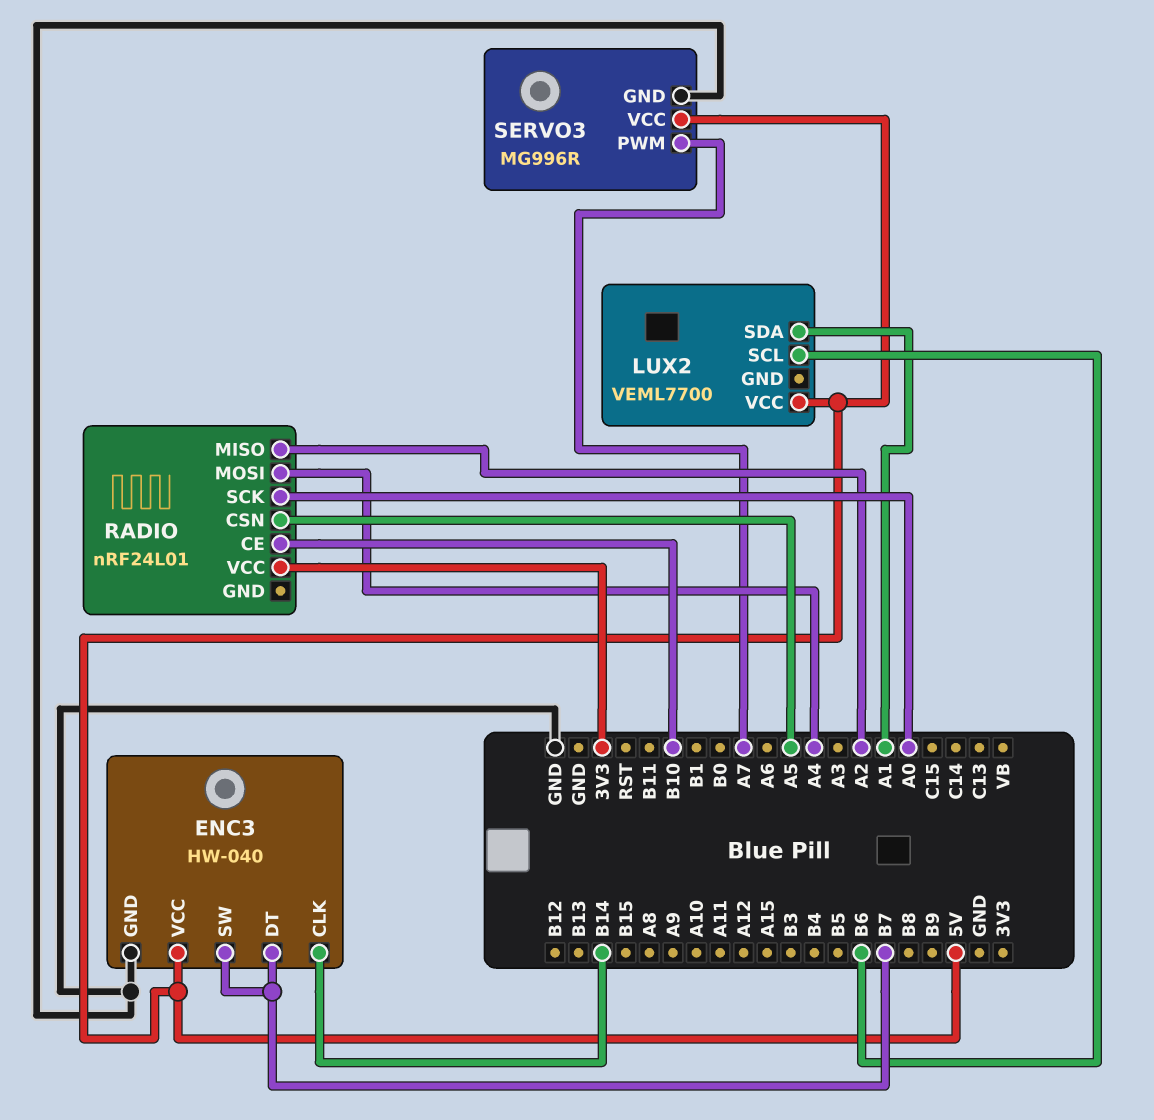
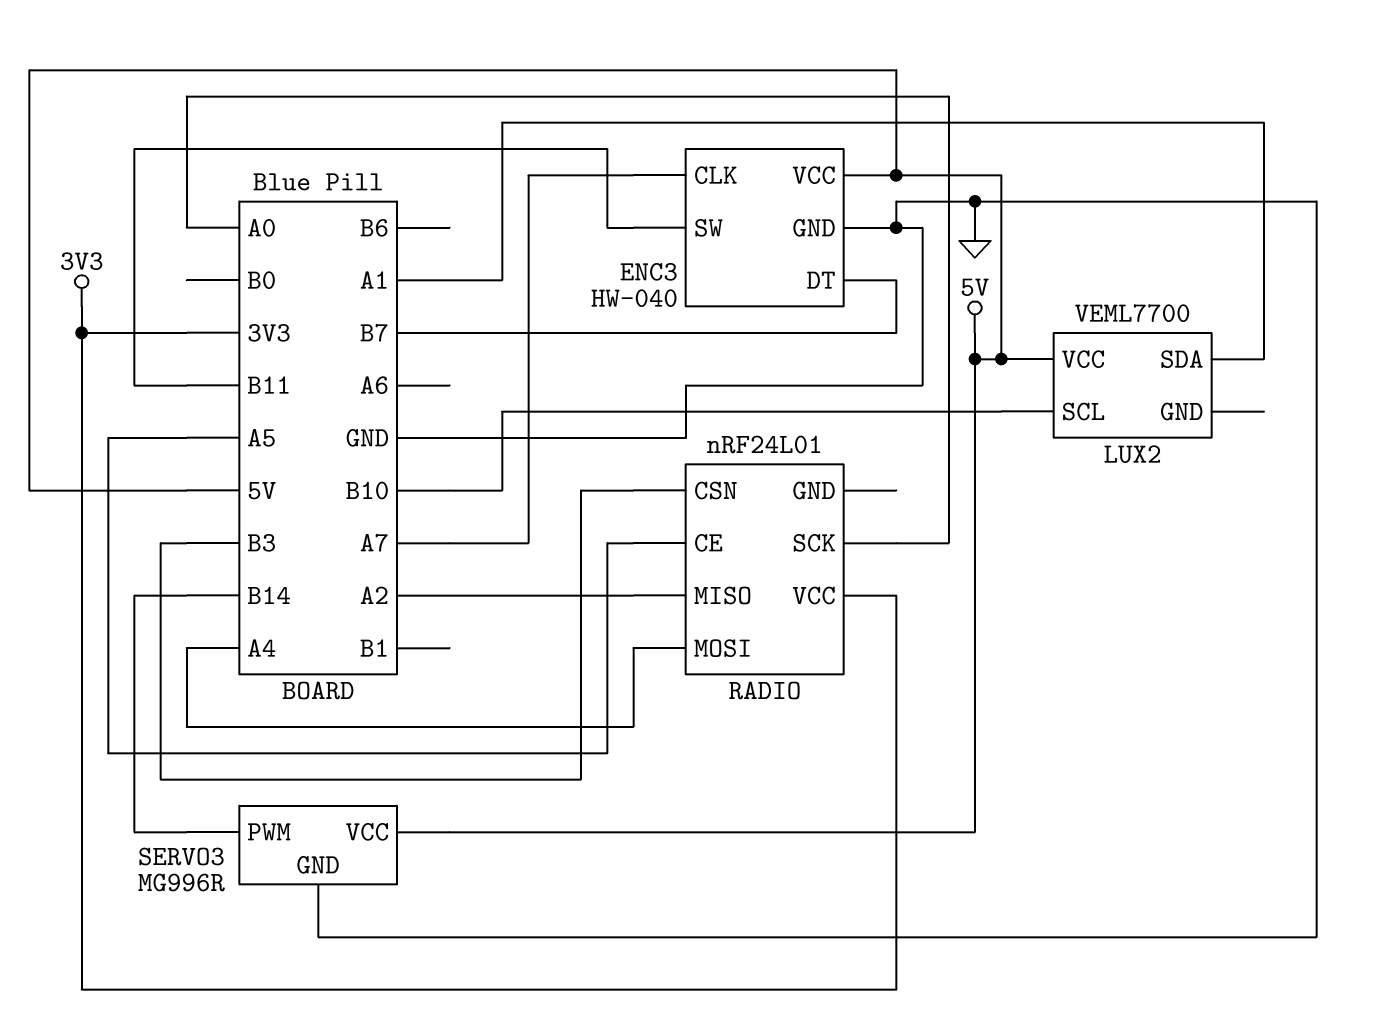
ENC3 pin CLK: B14 -> A7
ENC3 pin SW: B7 -> B11
LUX2 pin SCL: B6 -> B10
RADIO pin CE: B10 -> A5
RADIO pin CSN: A5 -> B3
SERVO3 pin PWM: A7 -> B14

